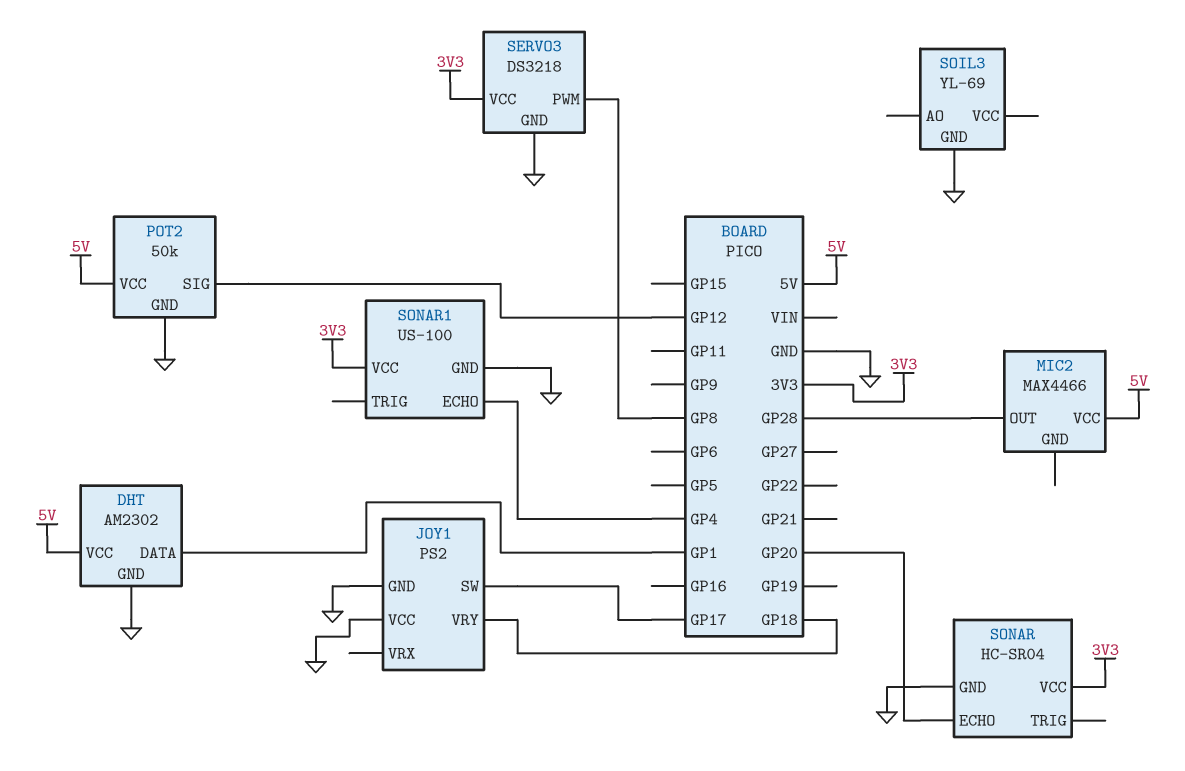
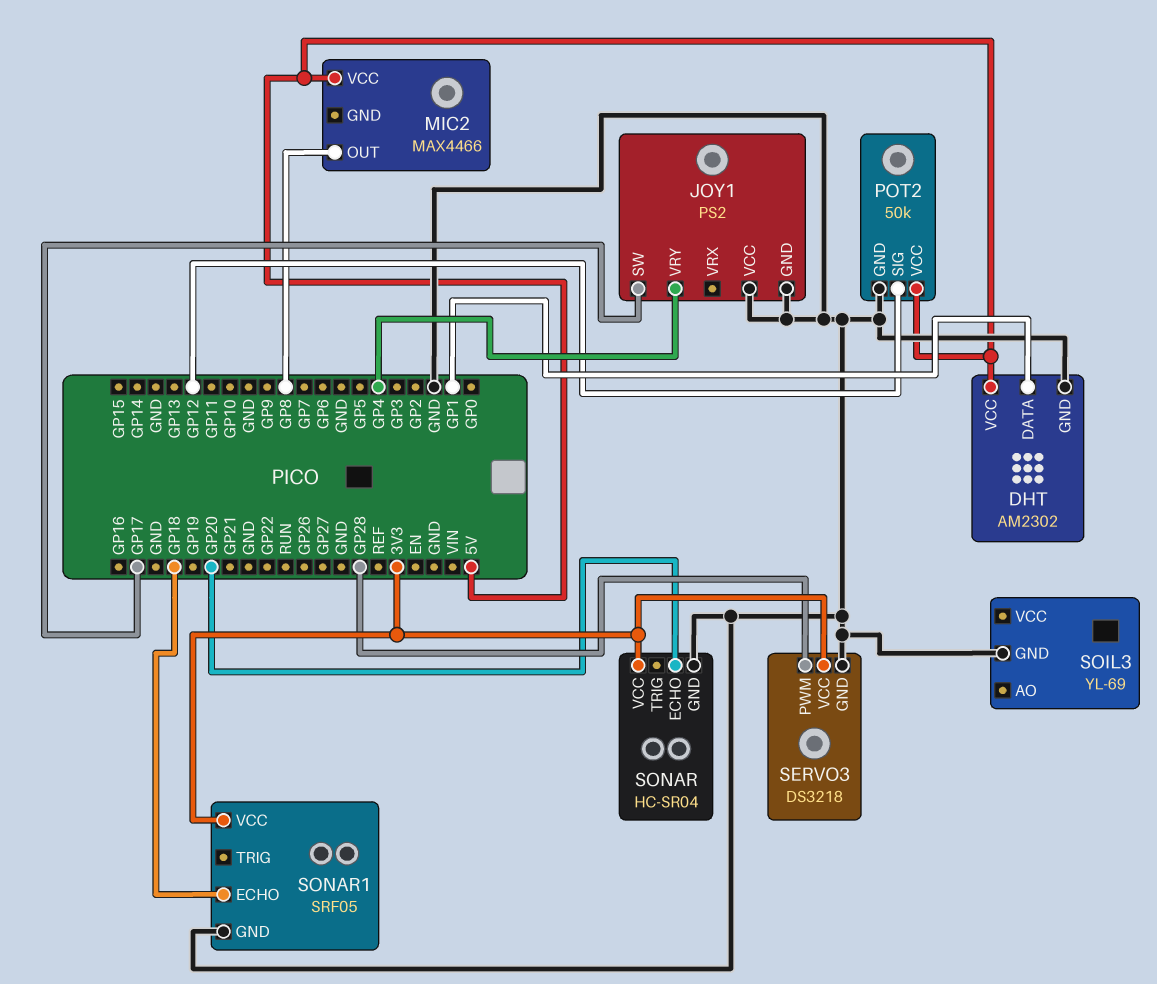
JOY1 pin VRY: GP18 -> GP4
MIC2 pin OUT: GP28 -> GP8
SERVO3 pin PWM: GP8 -> GP28
SONAR1: US-100 -> SRF05
SONAR1 pin ECHO: GP4 -> GP18

